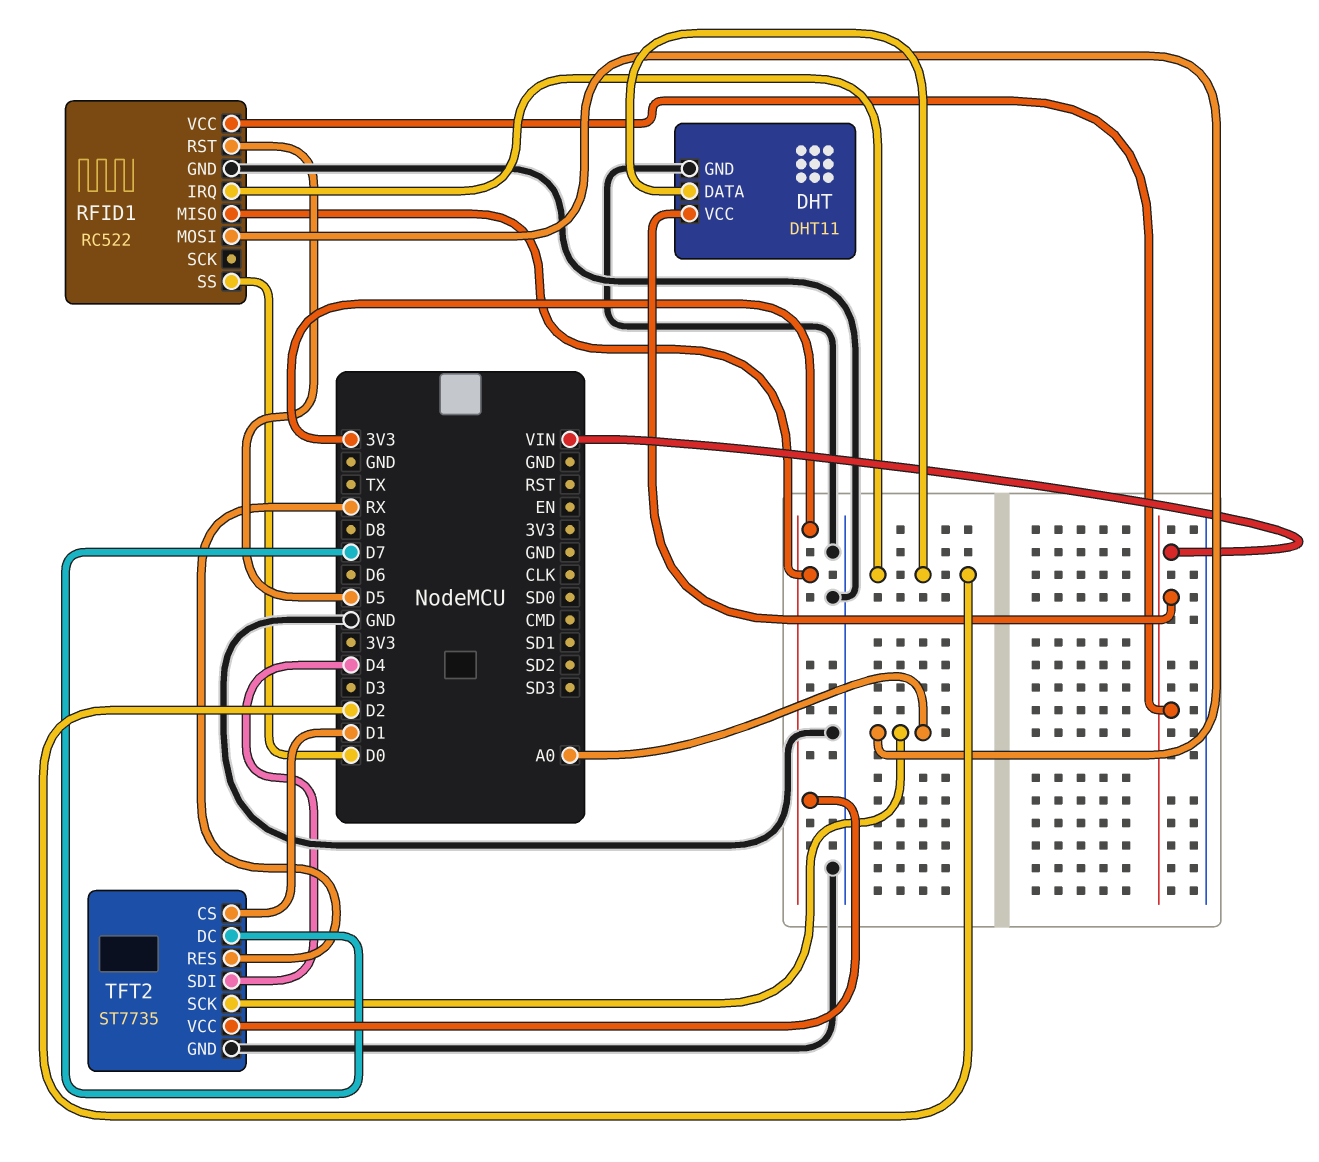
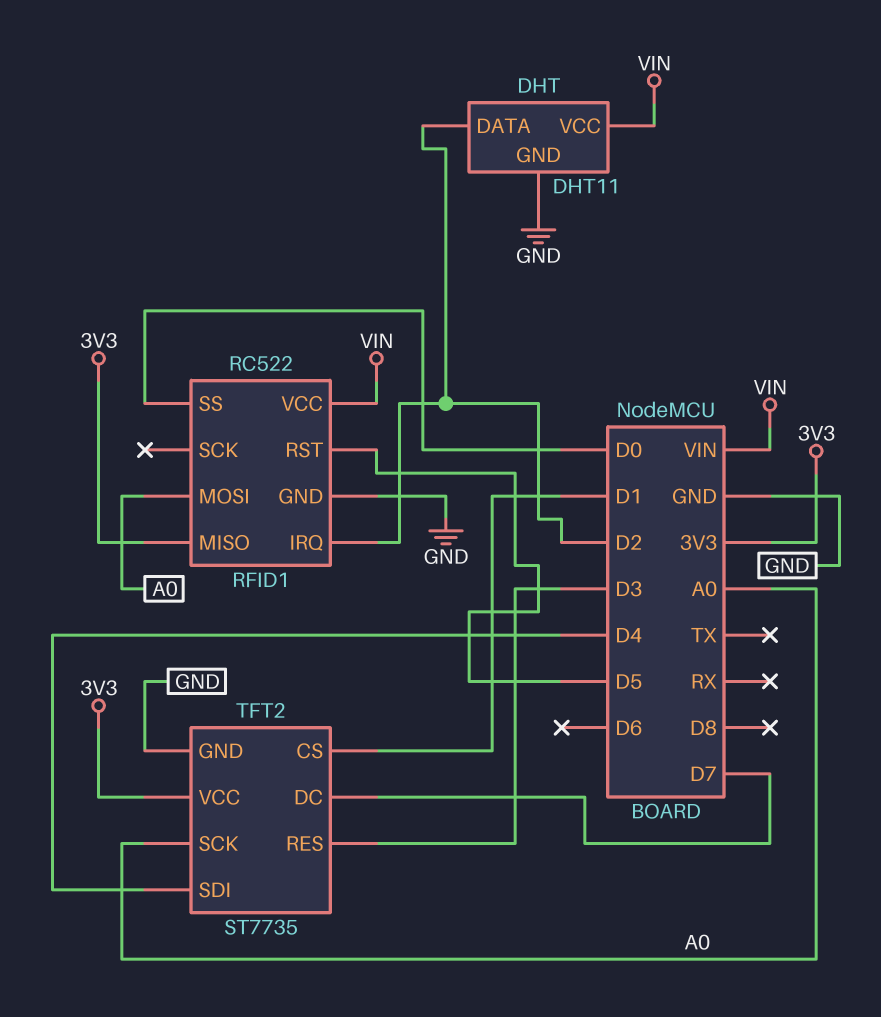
TFT2 pin RES: RX -> D3

